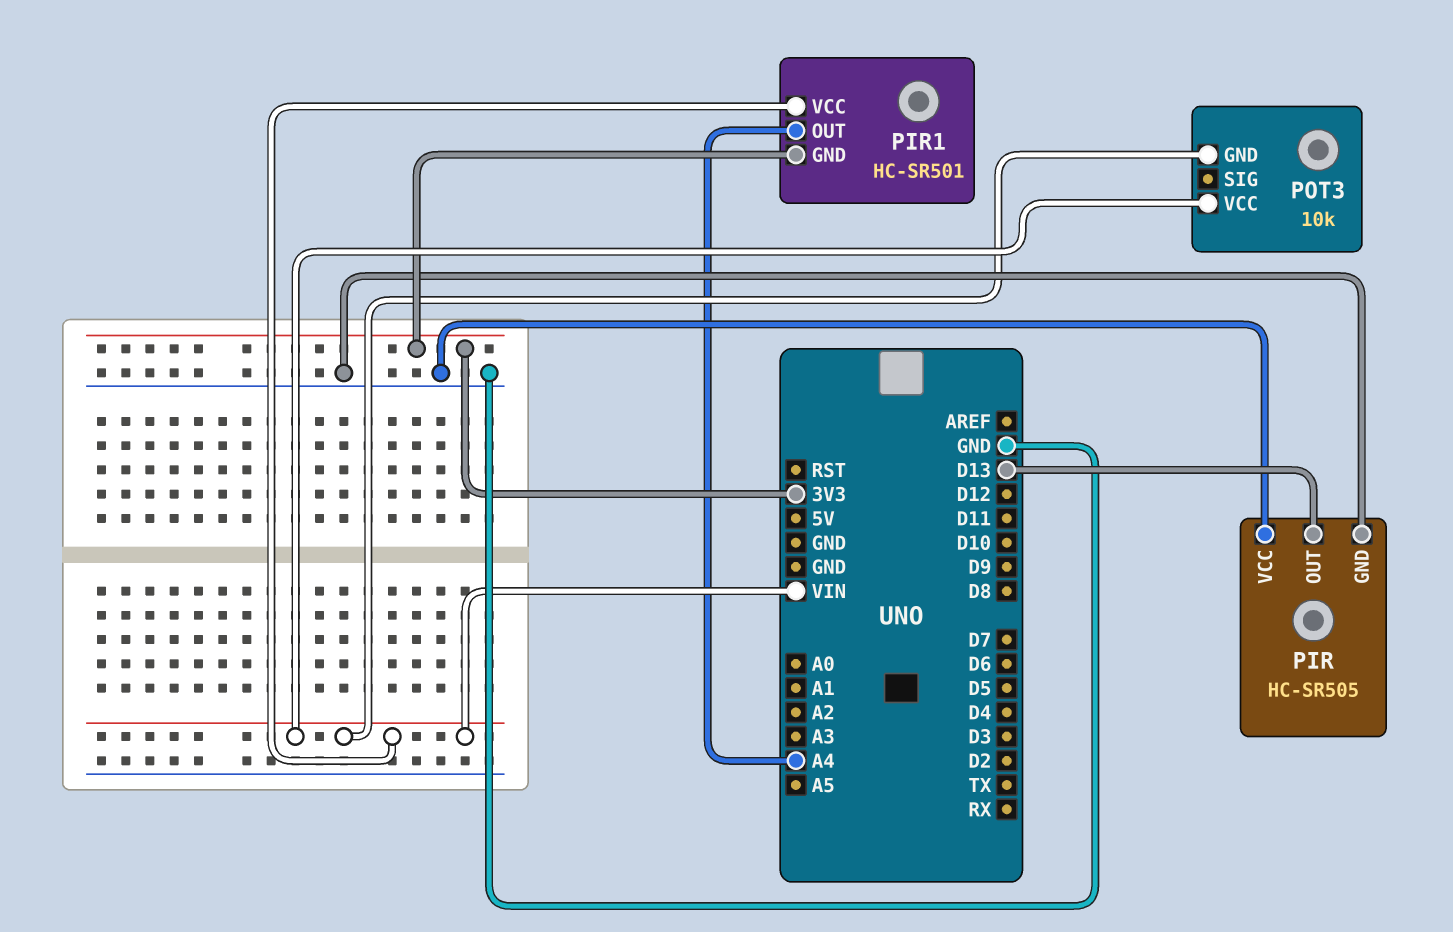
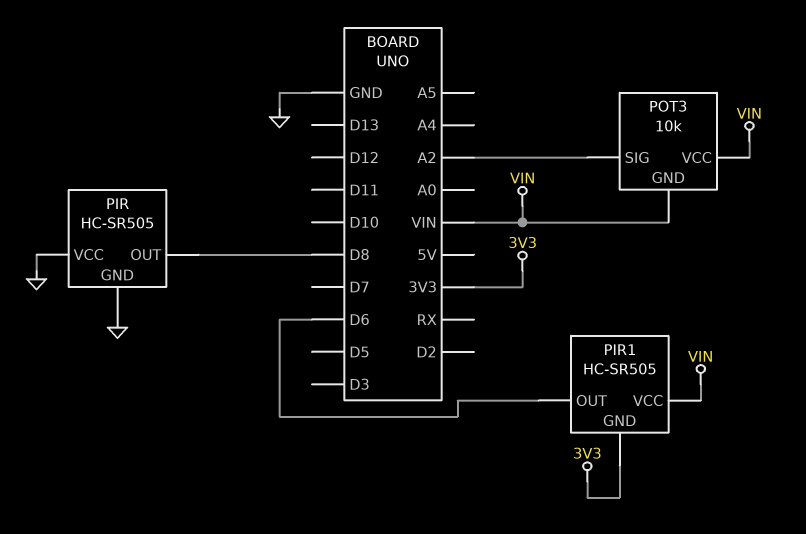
PIR pin OUT: D13 -> D8
PIR1: HC-SR501 -> HC-SR505
PIR1 pin OUT: A4 -> D6
POT3 pin SIG: none -> A2

